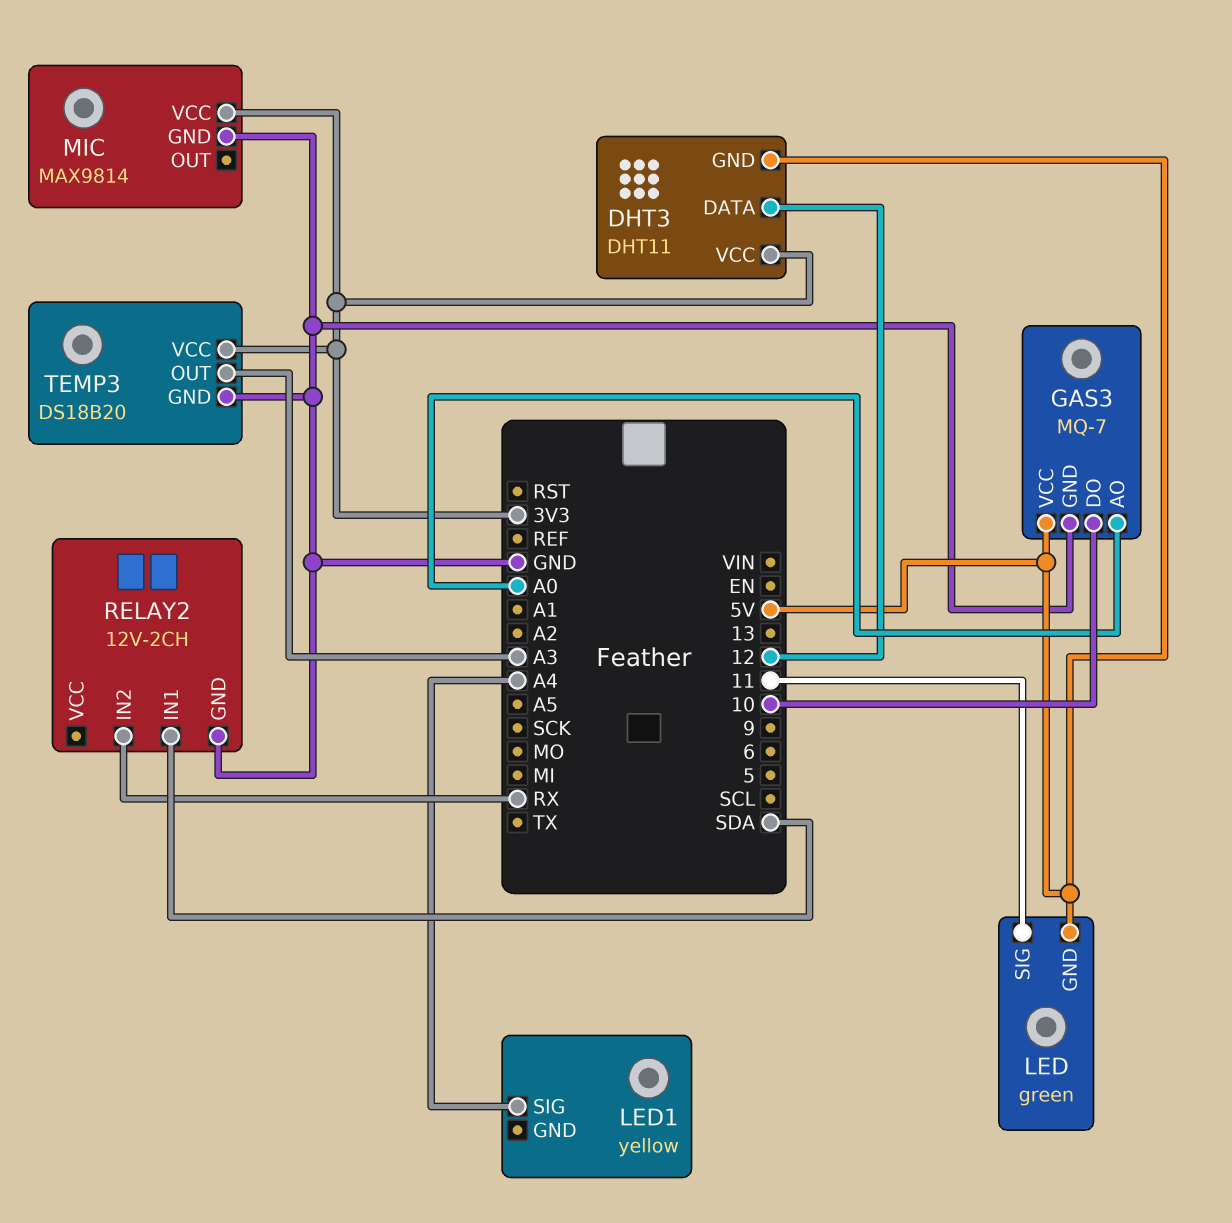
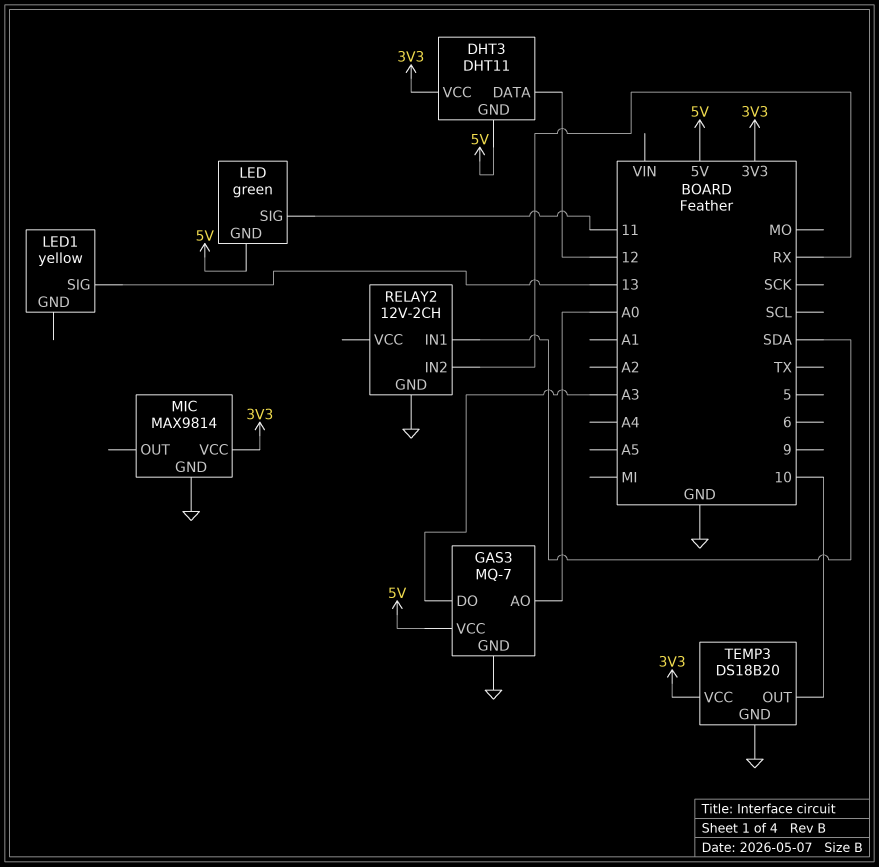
GAS3 pin DO: 10 -> A3
LED1 pin SIG: A4 -> 13
TEMP3 pin OUT: A3 -> 10

